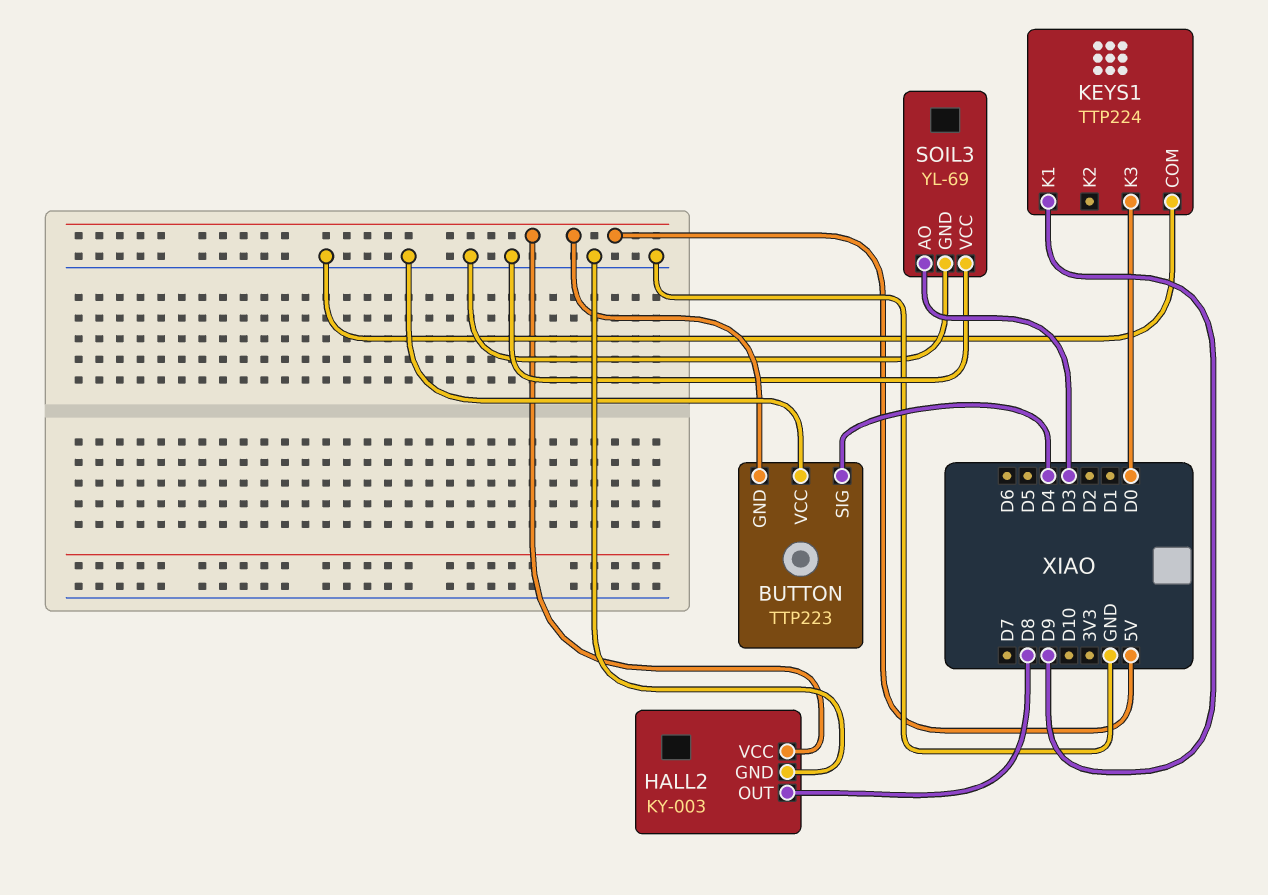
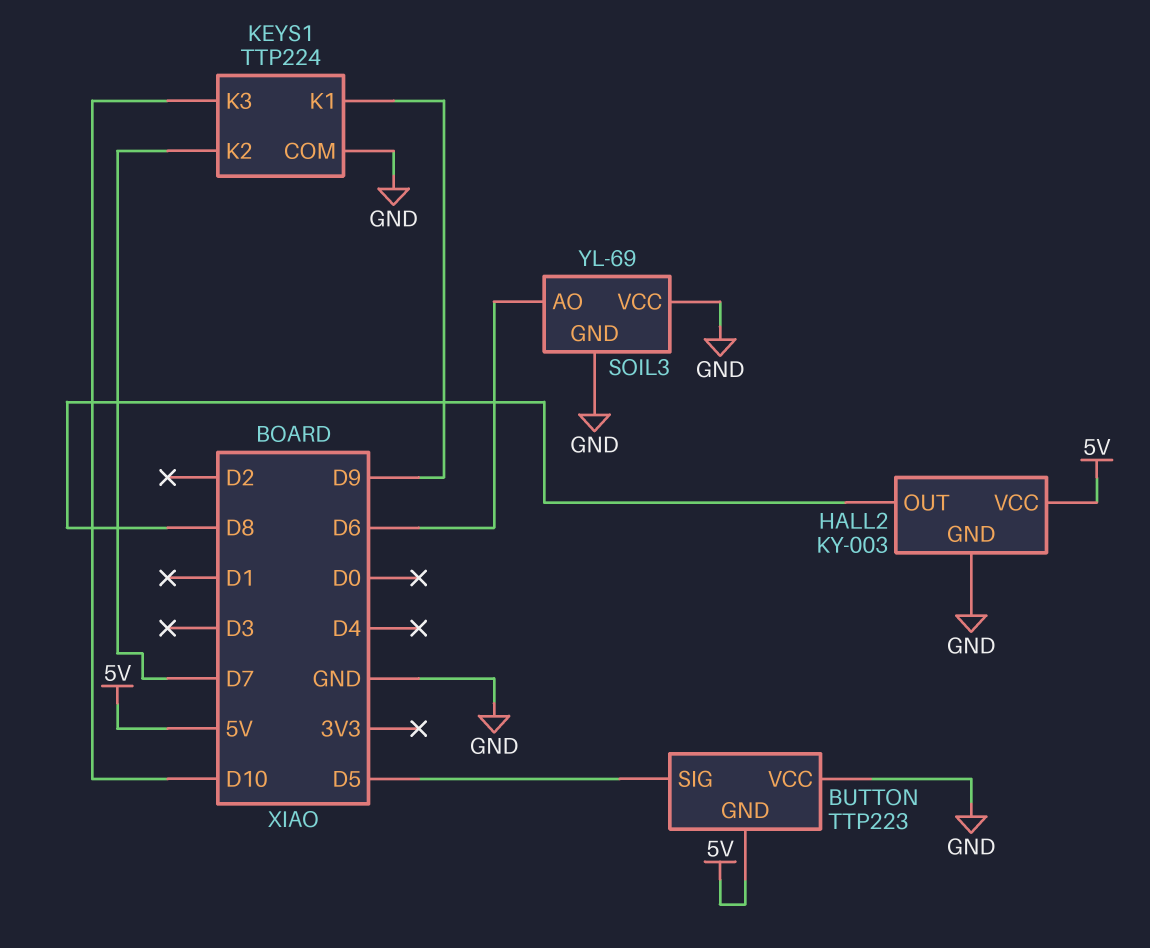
BUTTON pin SIG: D4 -> D5
KEYS1 pin K2: none -> D7
KEYS1 pin K3: D0 -> D10
SOIL3 pin AO: D3 -> D6

